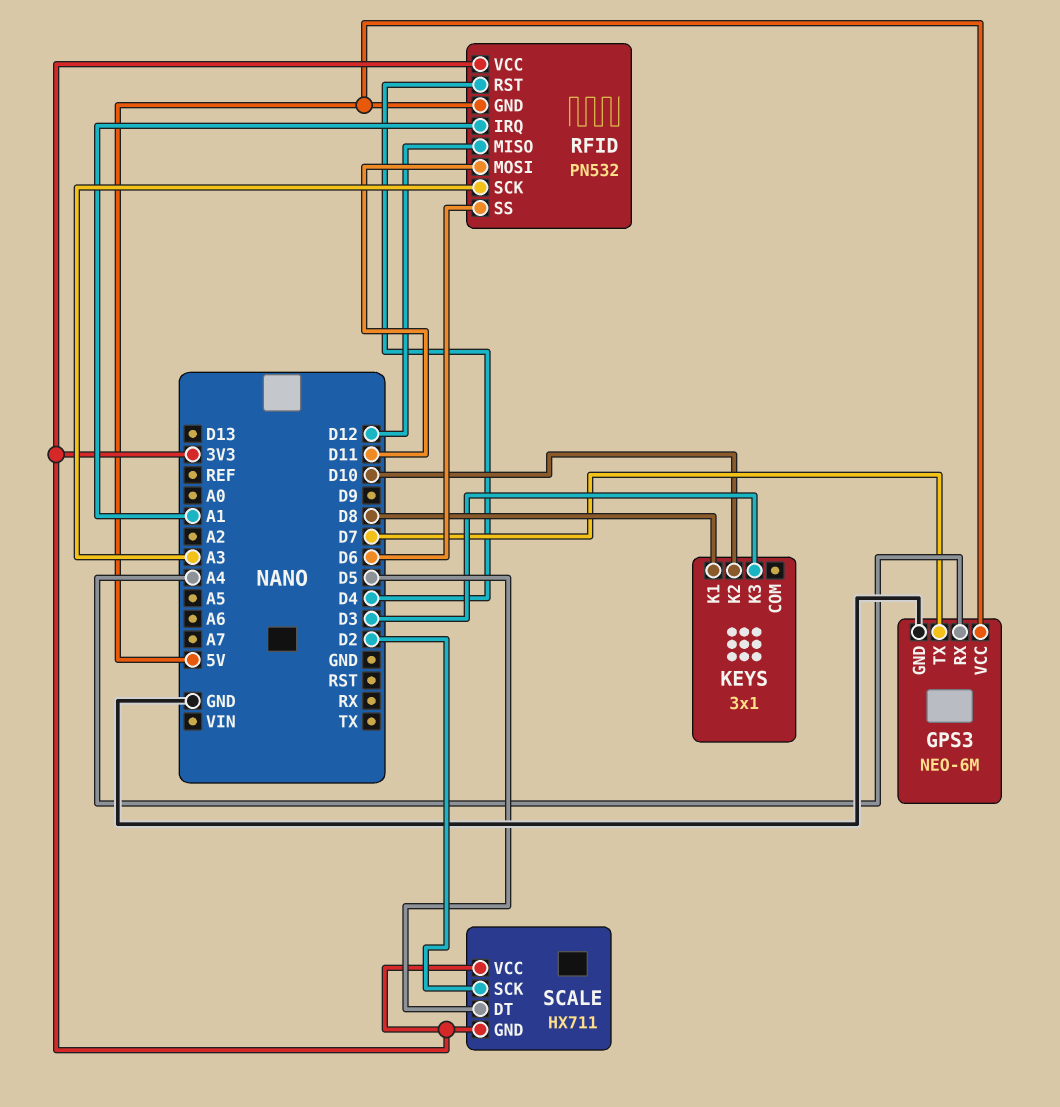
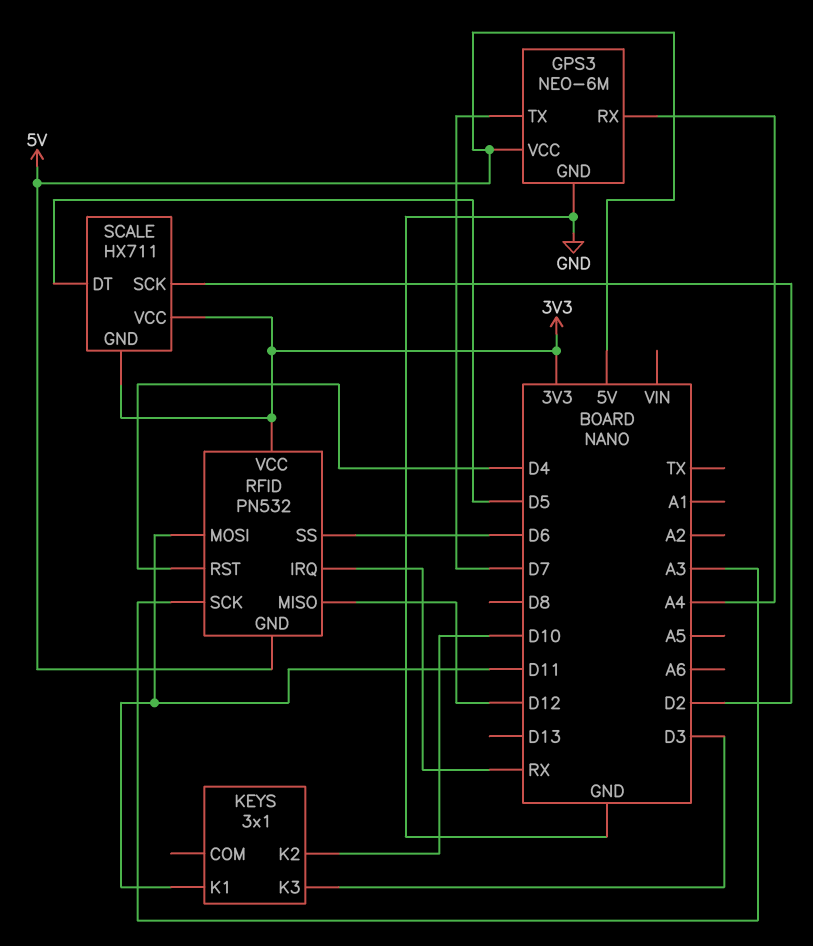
KEYS pin K1: D8 -> D11
RFID pin IRQ: A1 -> RX

